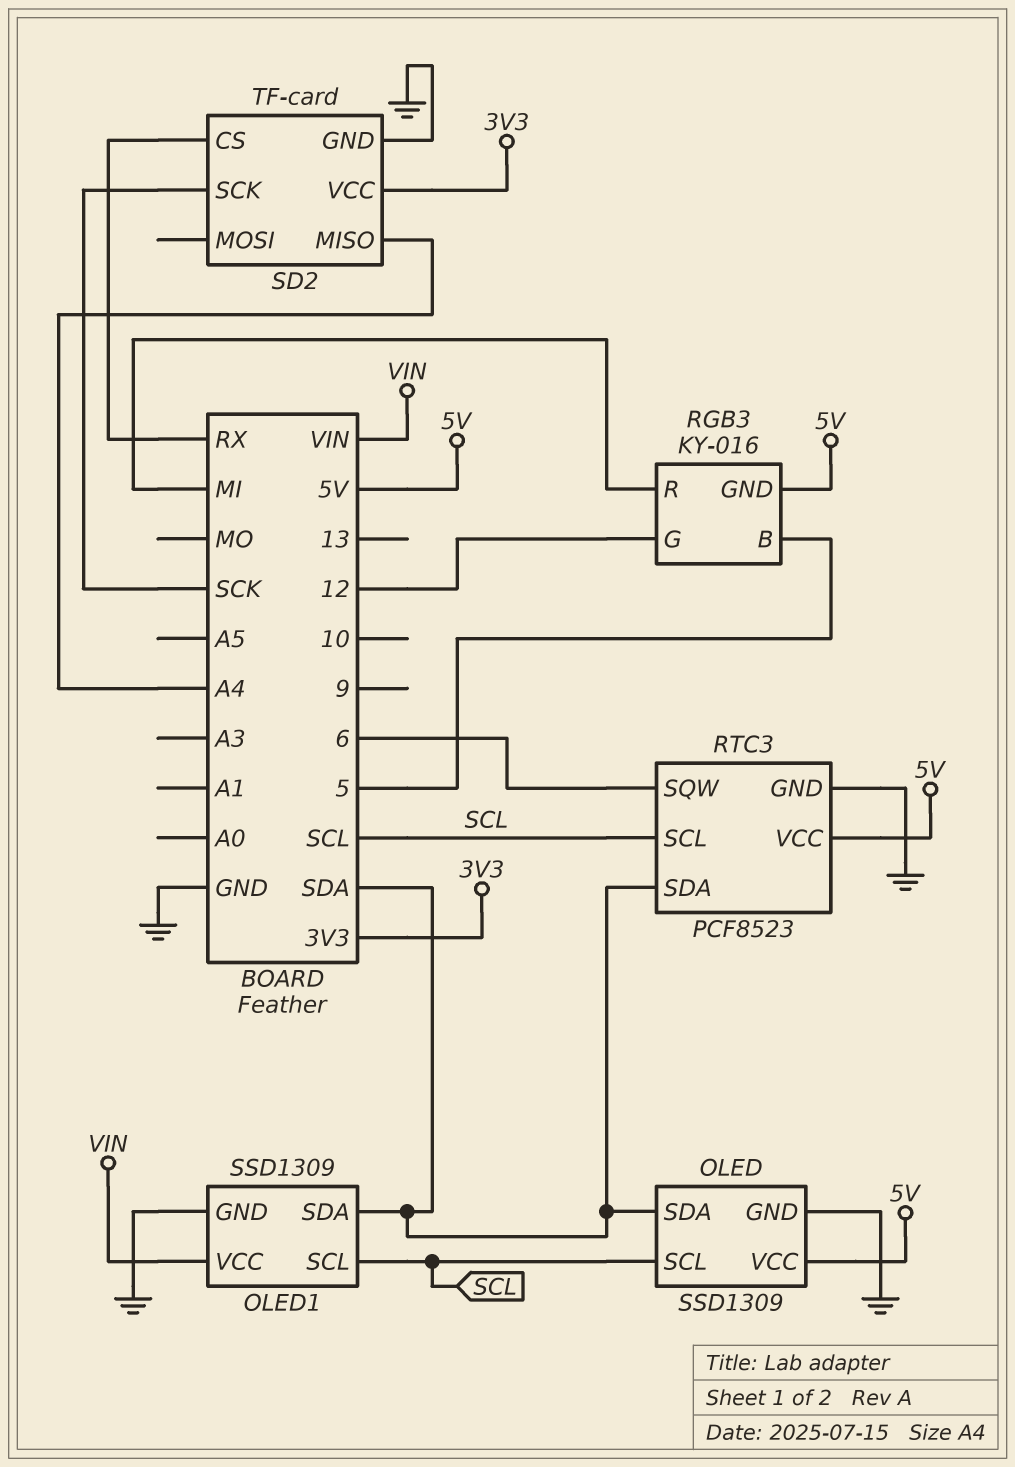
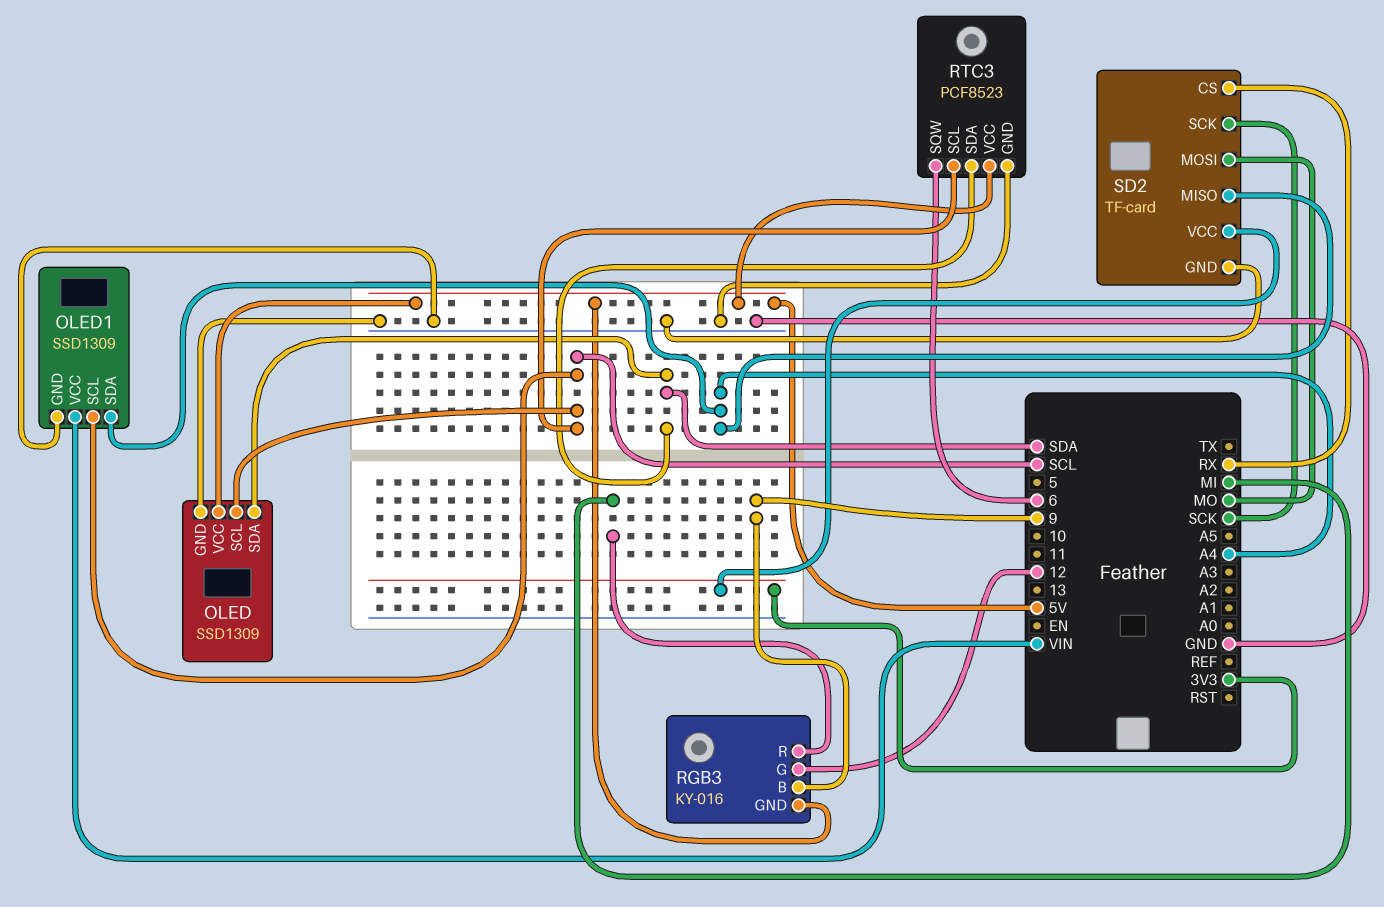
OLED1 pin SDA: SDA -> A4
RGB3 pin B: 5 -> 9
SD2 pin MOSI: none -> MO

